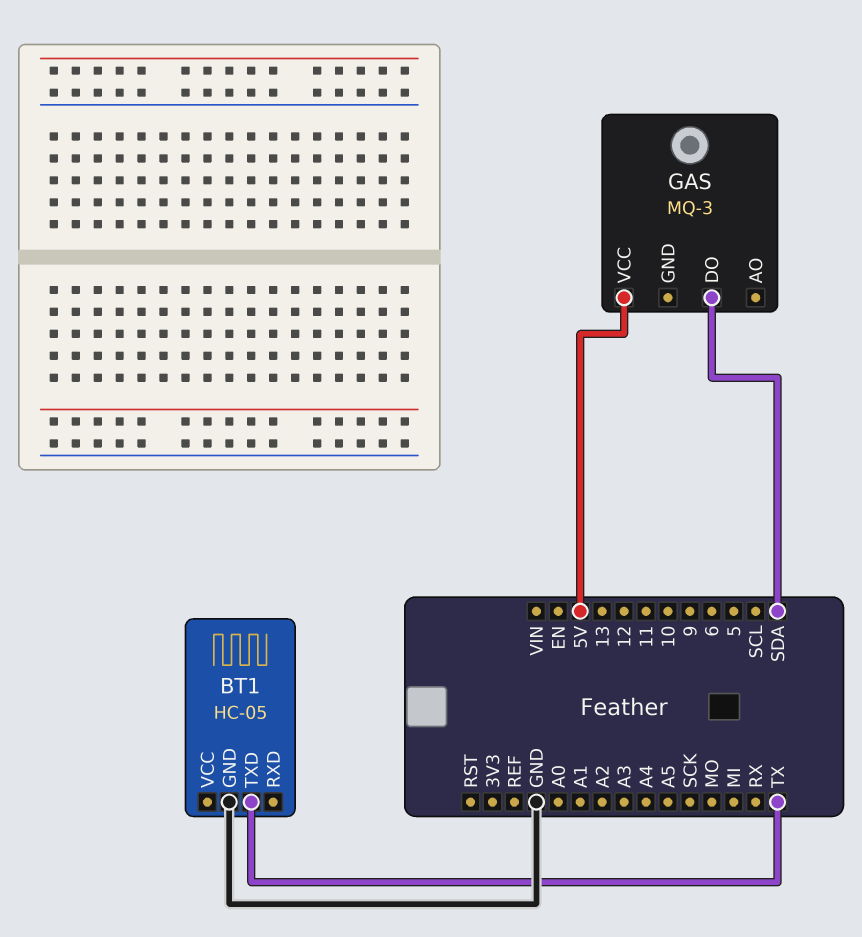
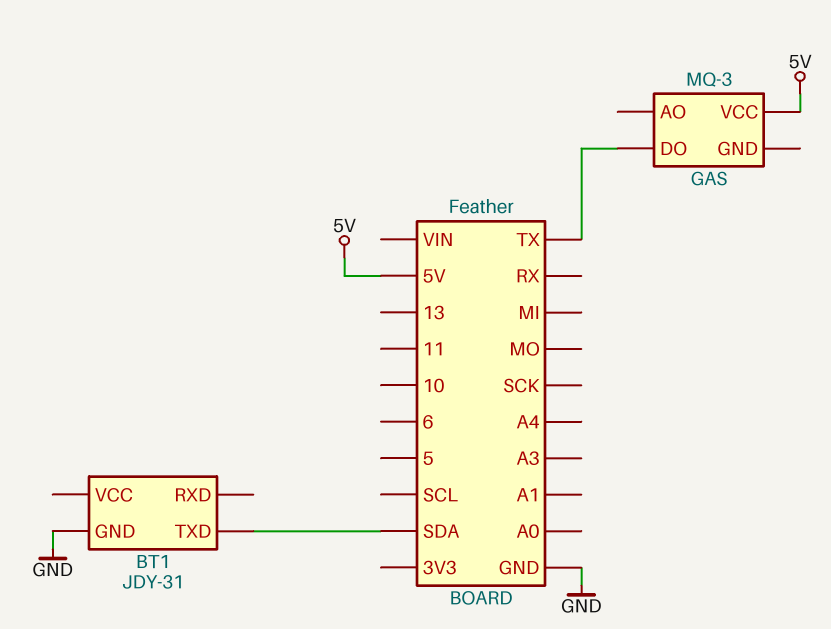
BT1: HC-05 -> JDY-31
BT1 pin TXD: TX -> SDA
GAS pin DO: SDA -> TX

